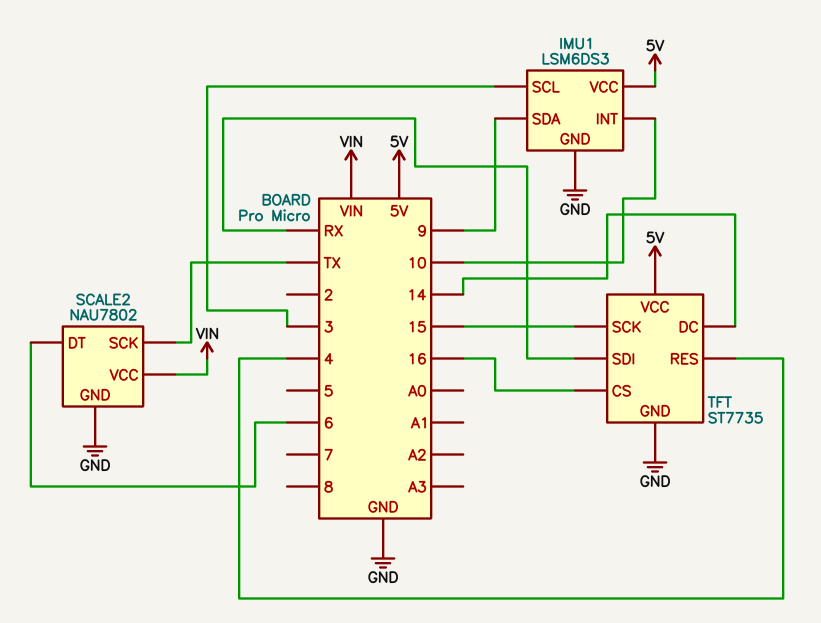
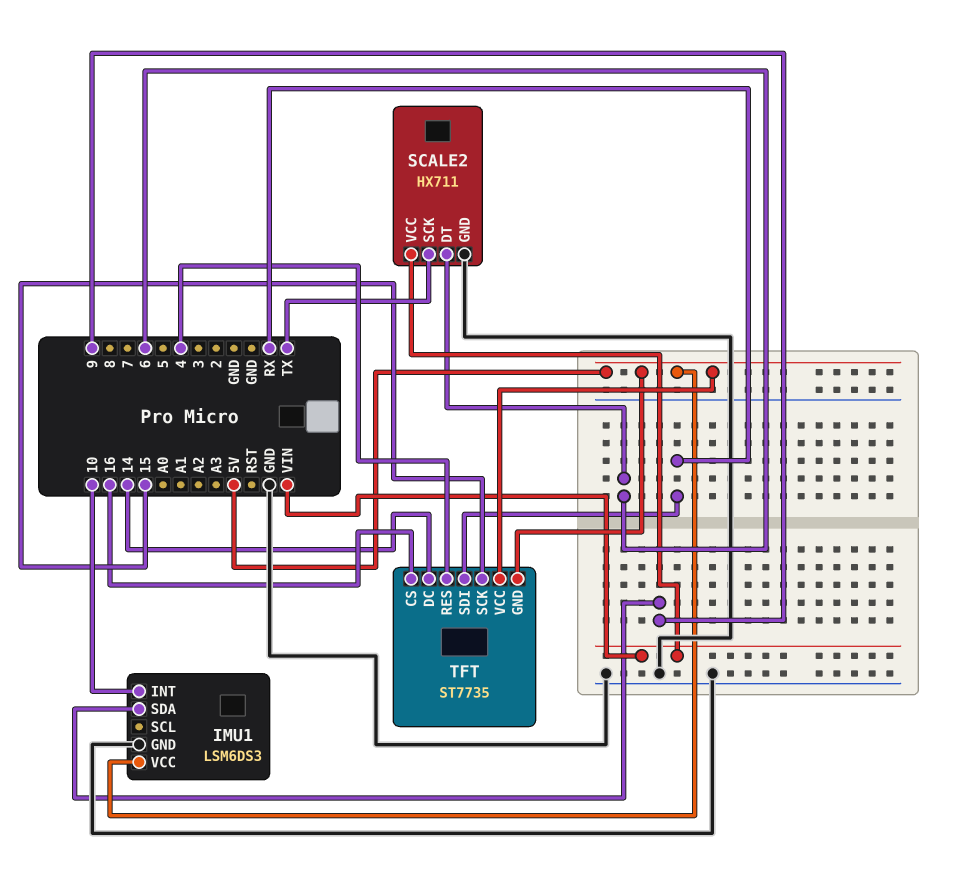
IMU1 pin SCL: 3 -> none
SCALE2: NAU7802 -> HX711
TFT pin GND: GND -> 5V

